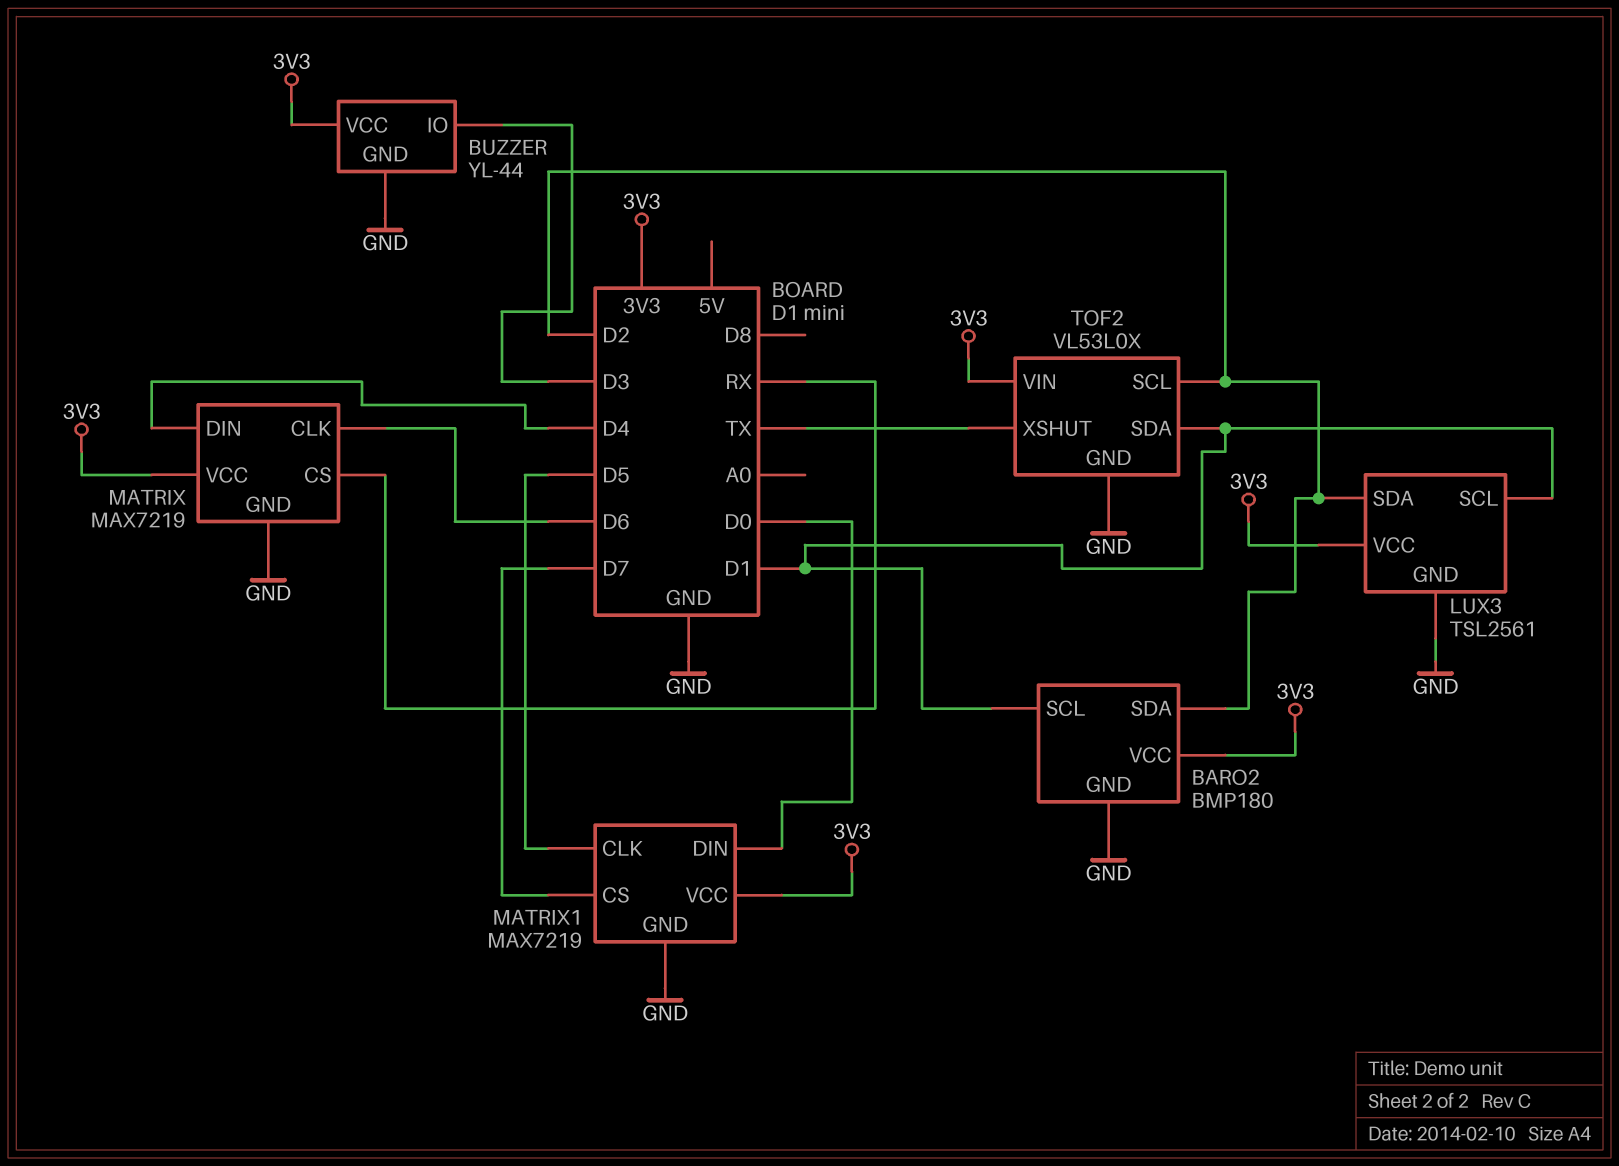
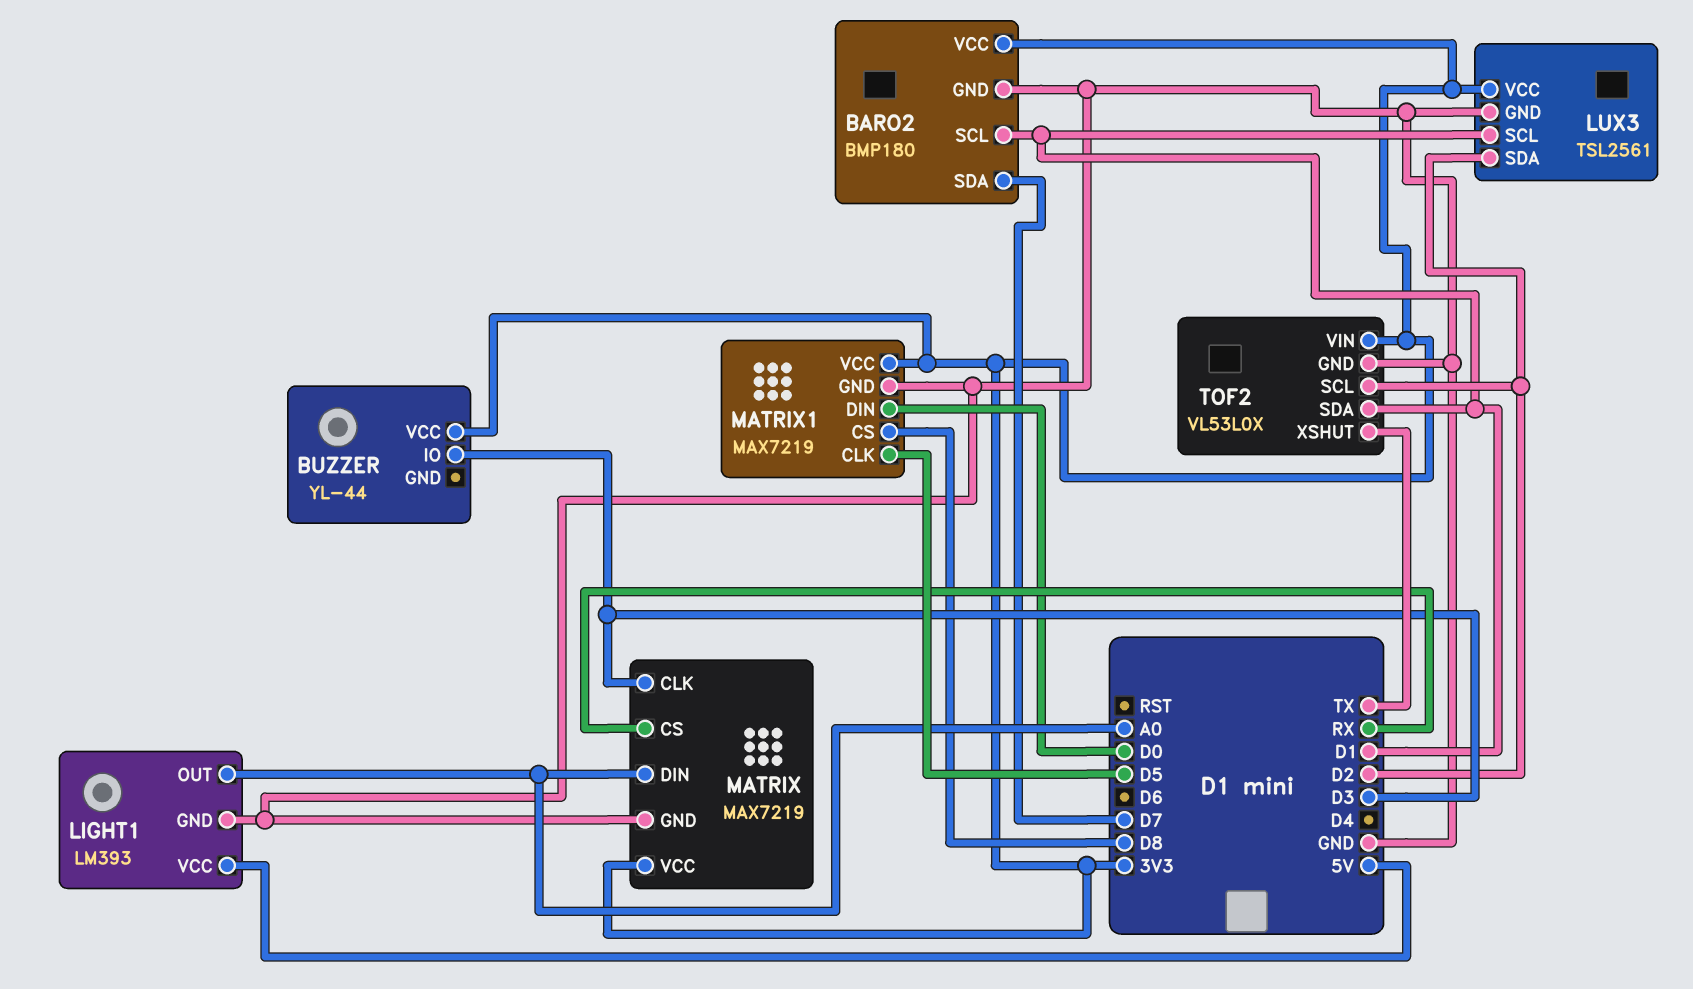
BARO2 pin SDA: D2 -> D7
BUZZER pin GND: GND -> none
LIGHT1: none -> LM393
LIGHT1 pin GND: none -> GND
LIGHT1 pin OUT: none -> A0
LIGHT1 pin VCC: none -> 5V
MATRIX pin CLK: D6 -> D3
MATRIX pin DIN: D4 -> A0
MATRIX1 pin CS: D7 -> D8

